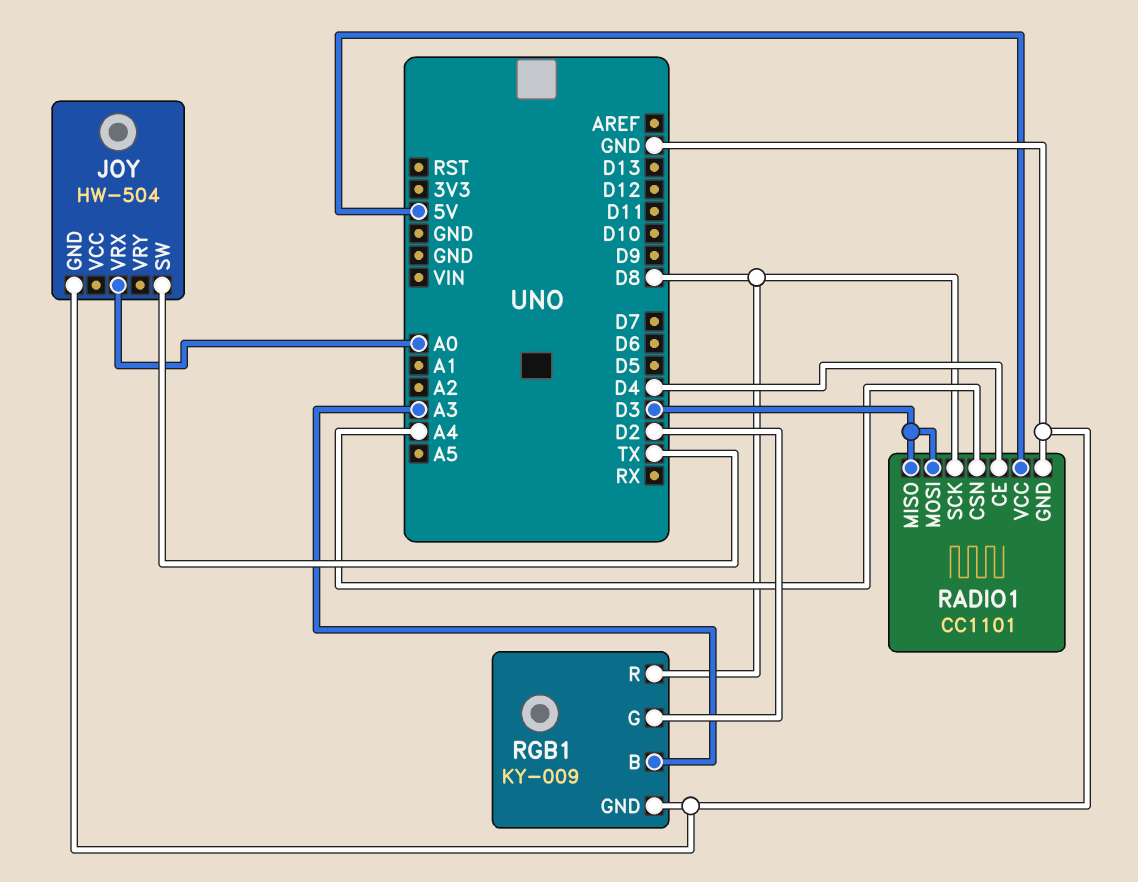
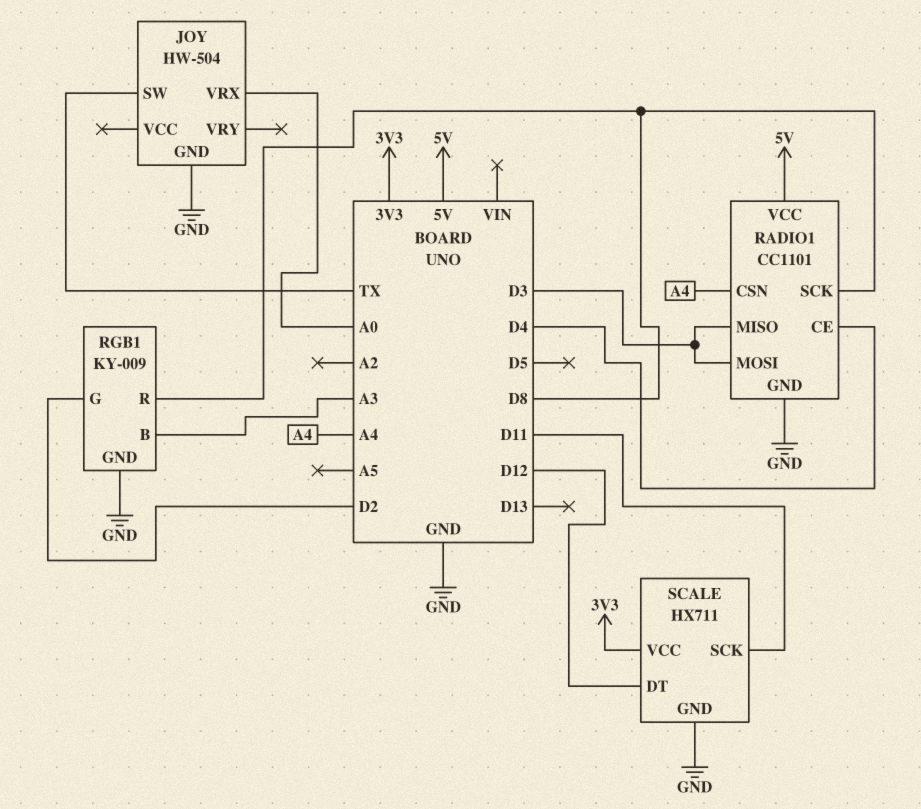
SCALE: none -> HX711
SCALE pin DT: none -> D12
SCALE pin GND: none -> GND
SCALE pin SCK: none -> D11
SCALE pin VCC: none -> 3V3

